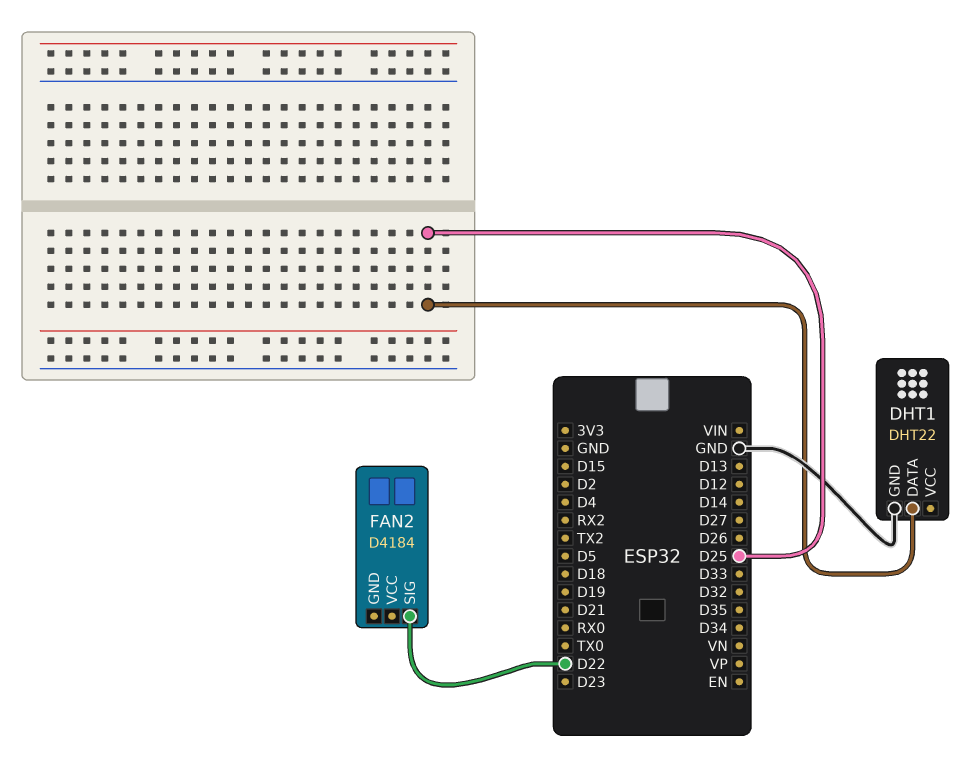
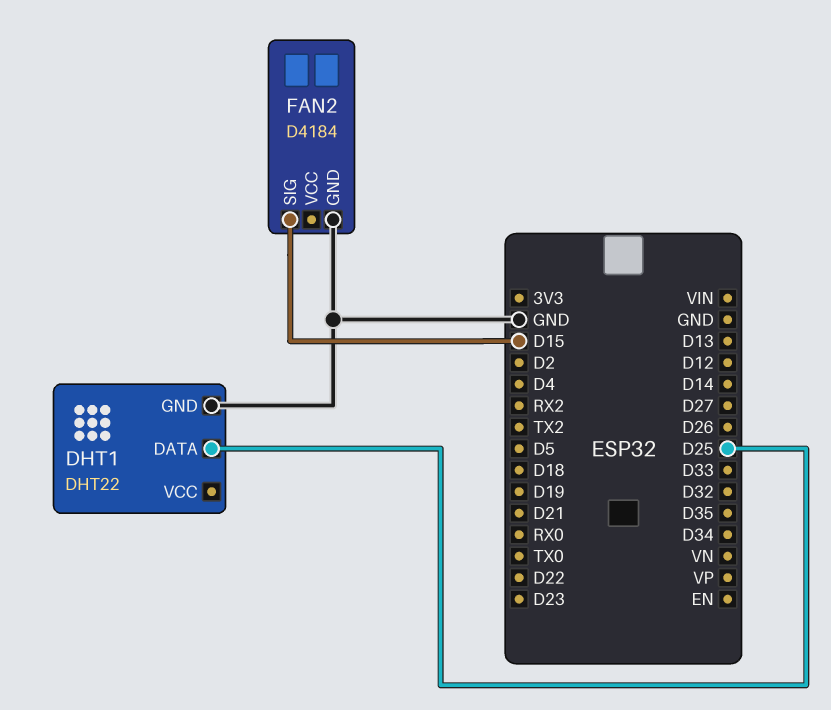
FAN2 pin GND: none -> GND
FAN2 pin SIG: D22 -> D15

